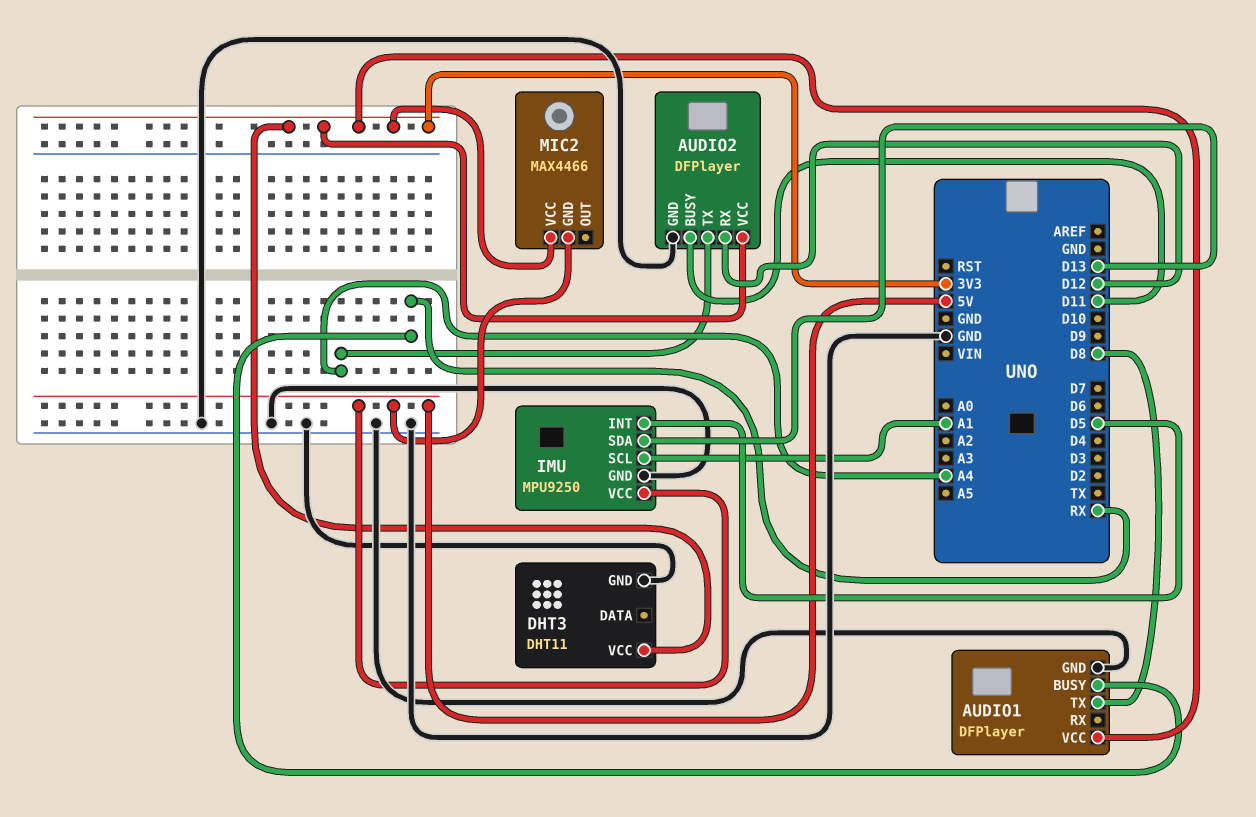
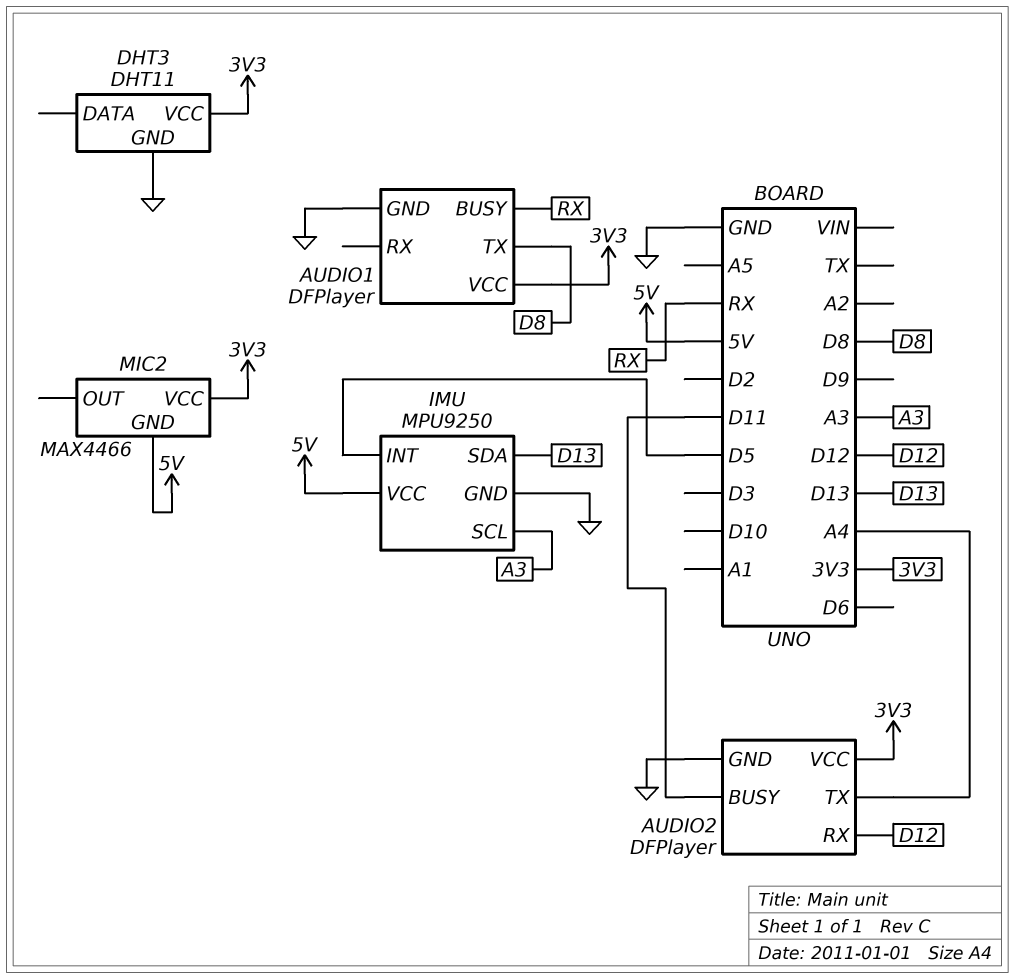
IMU pin SCL: A1 -> A3

